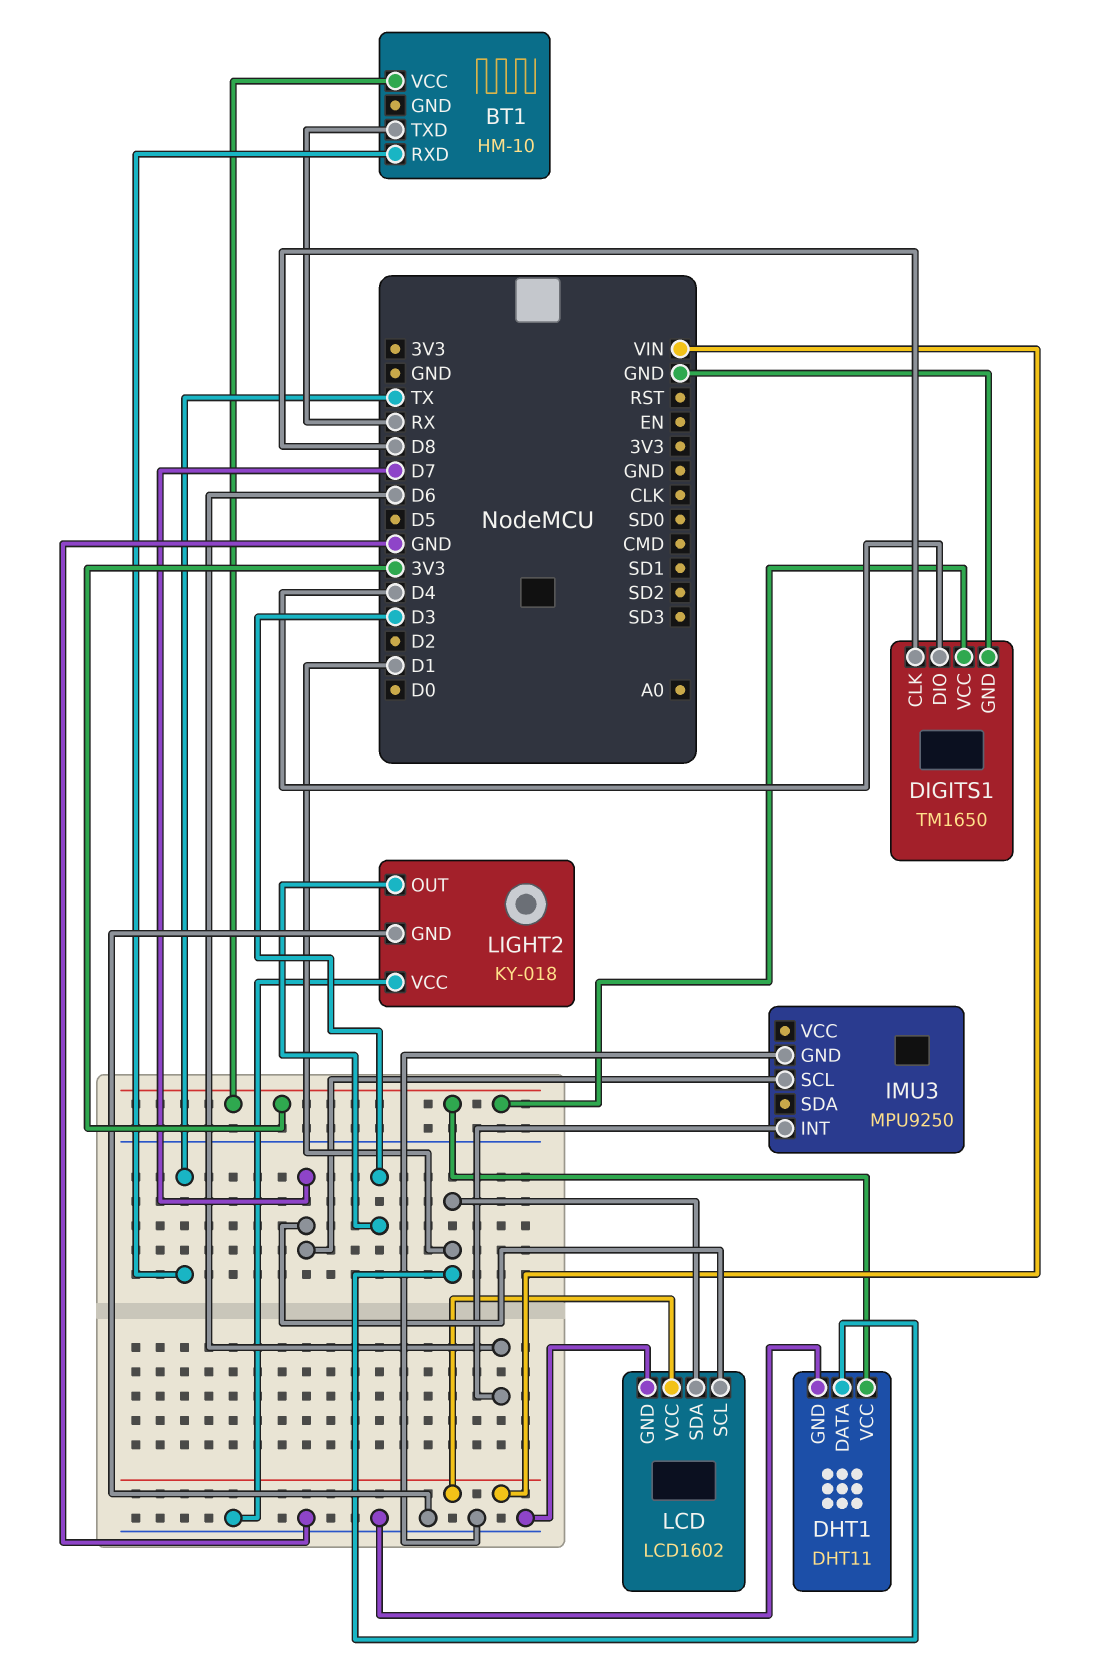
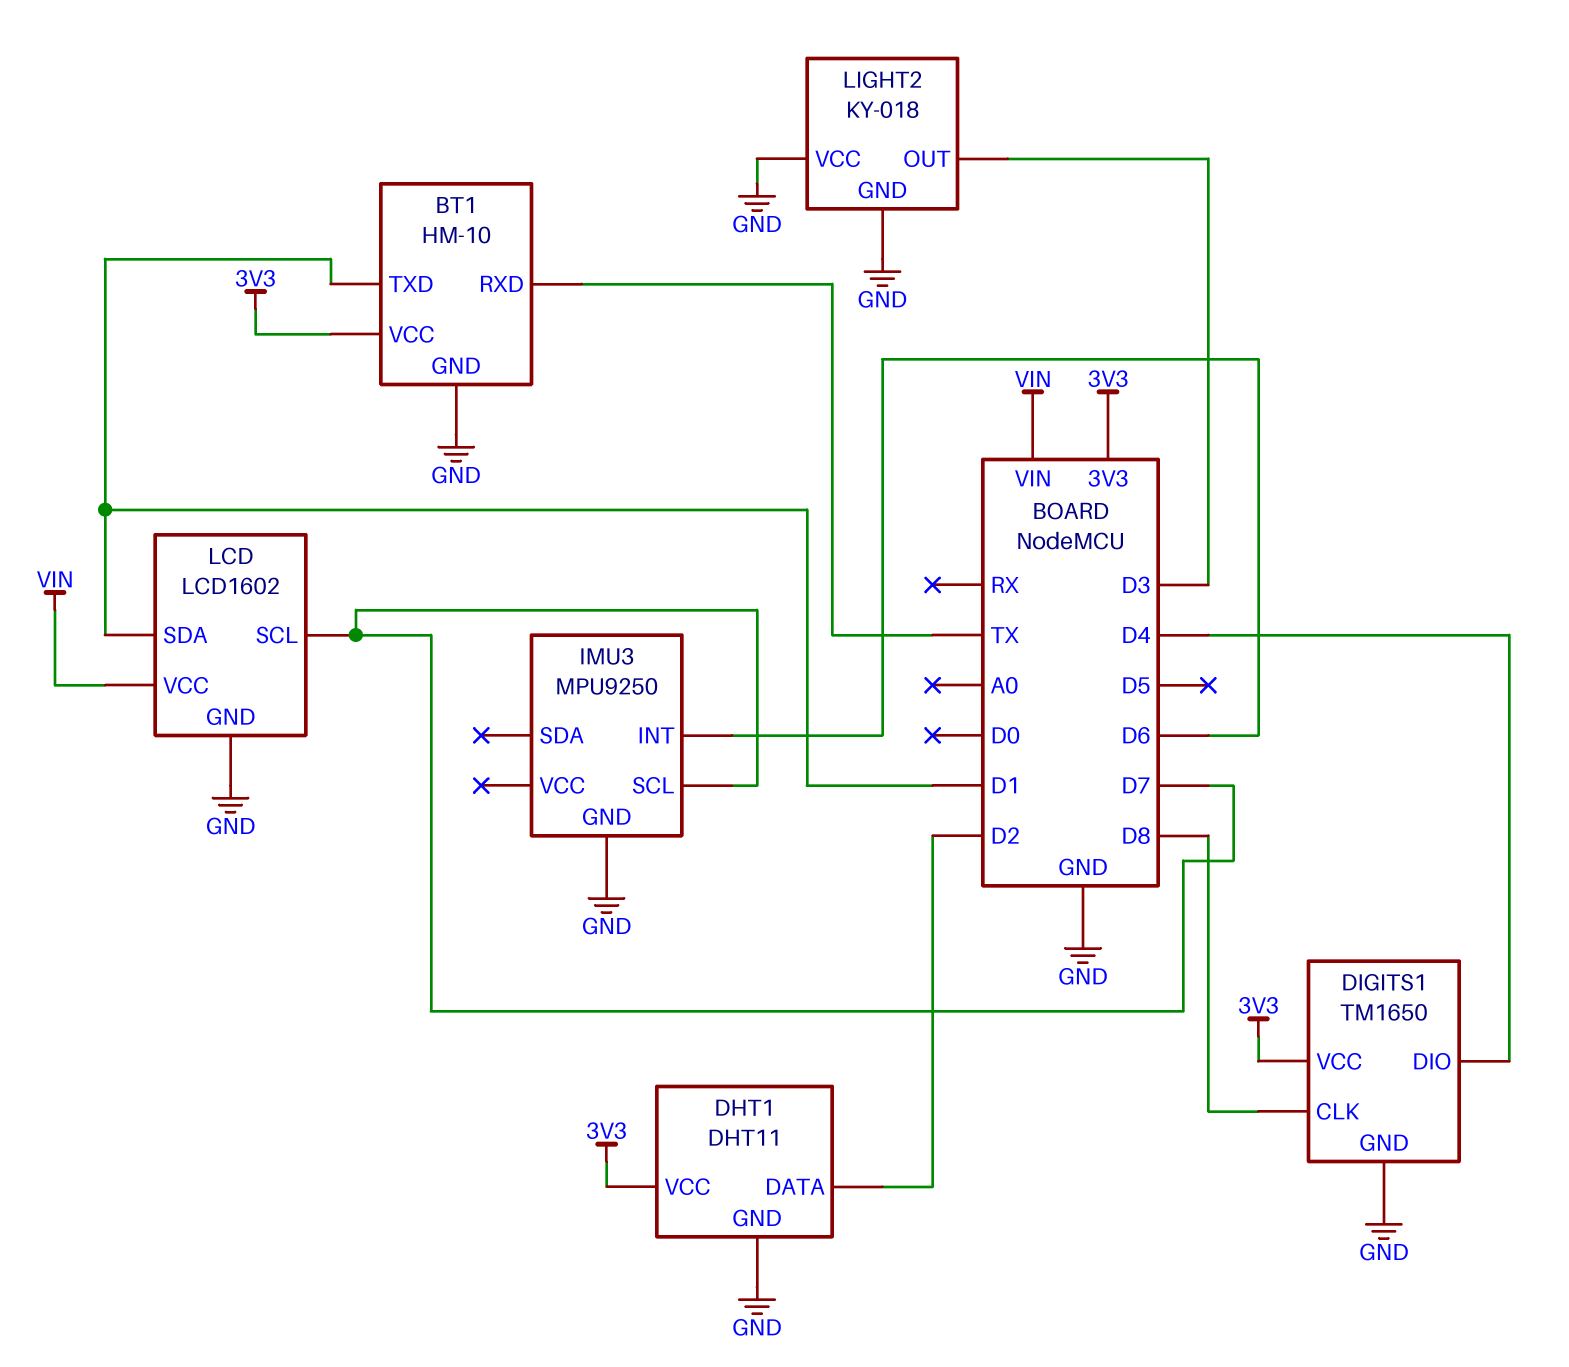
BT1 pin GND: none -> GND
BT1 pin TXD: RX -> D1
DHT1 pin DATA: D1 -> D2

